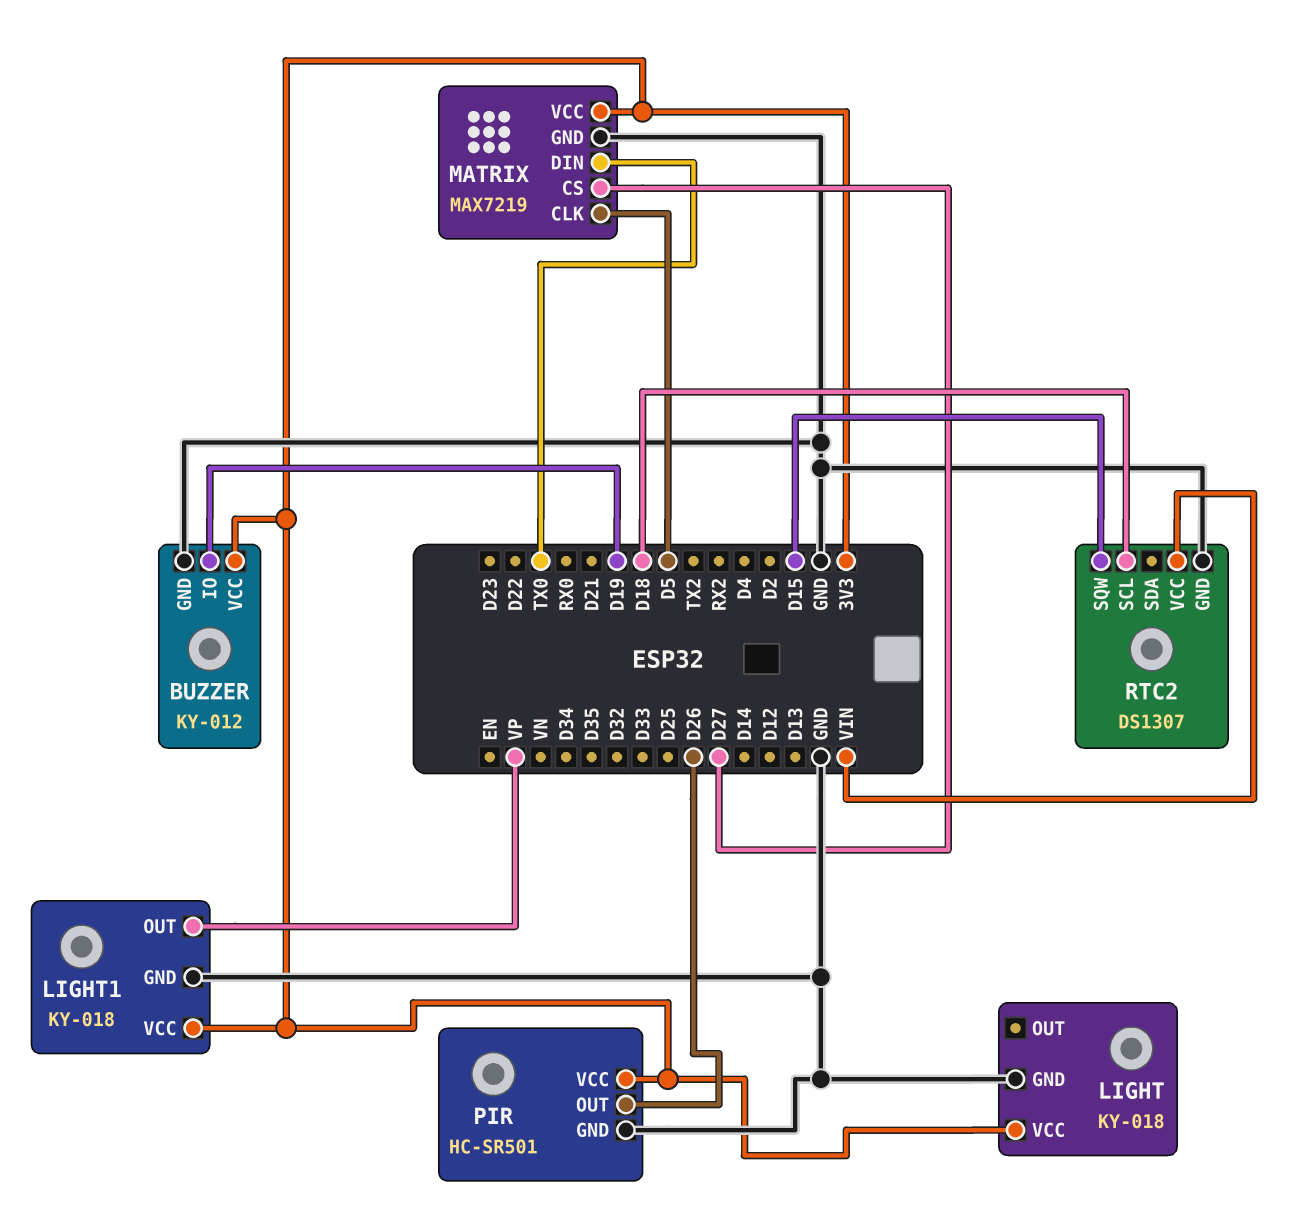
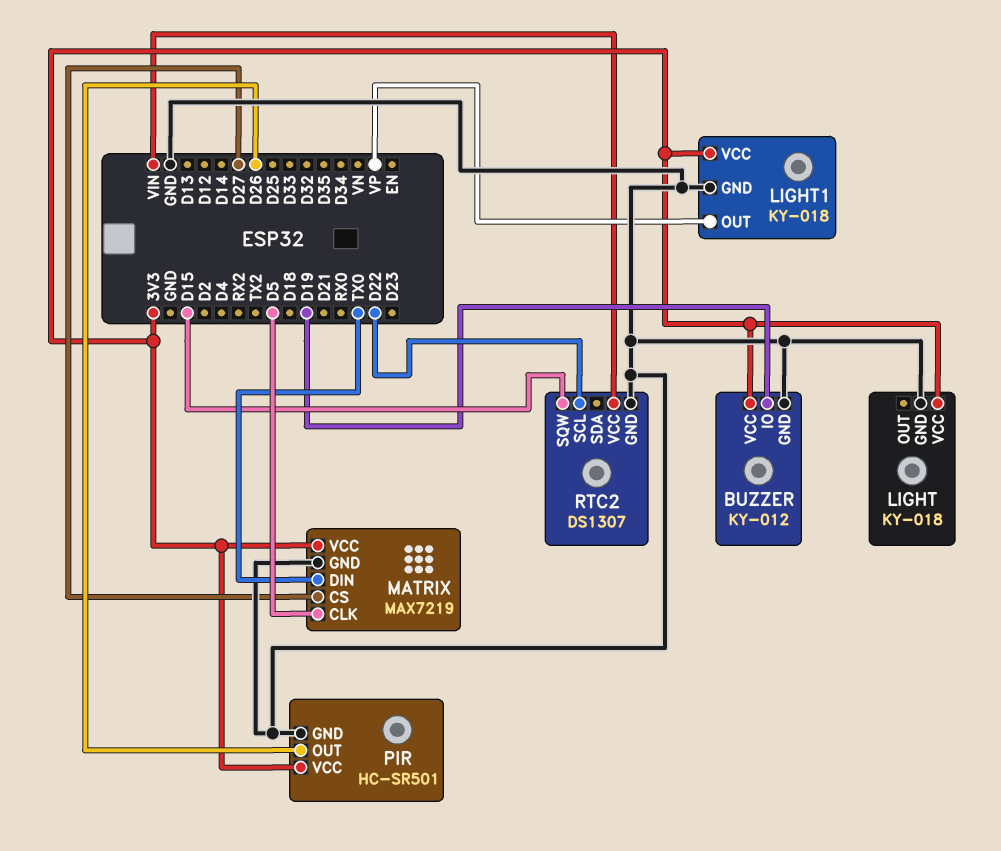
RTC2 pin SCL: D18 -> D22

